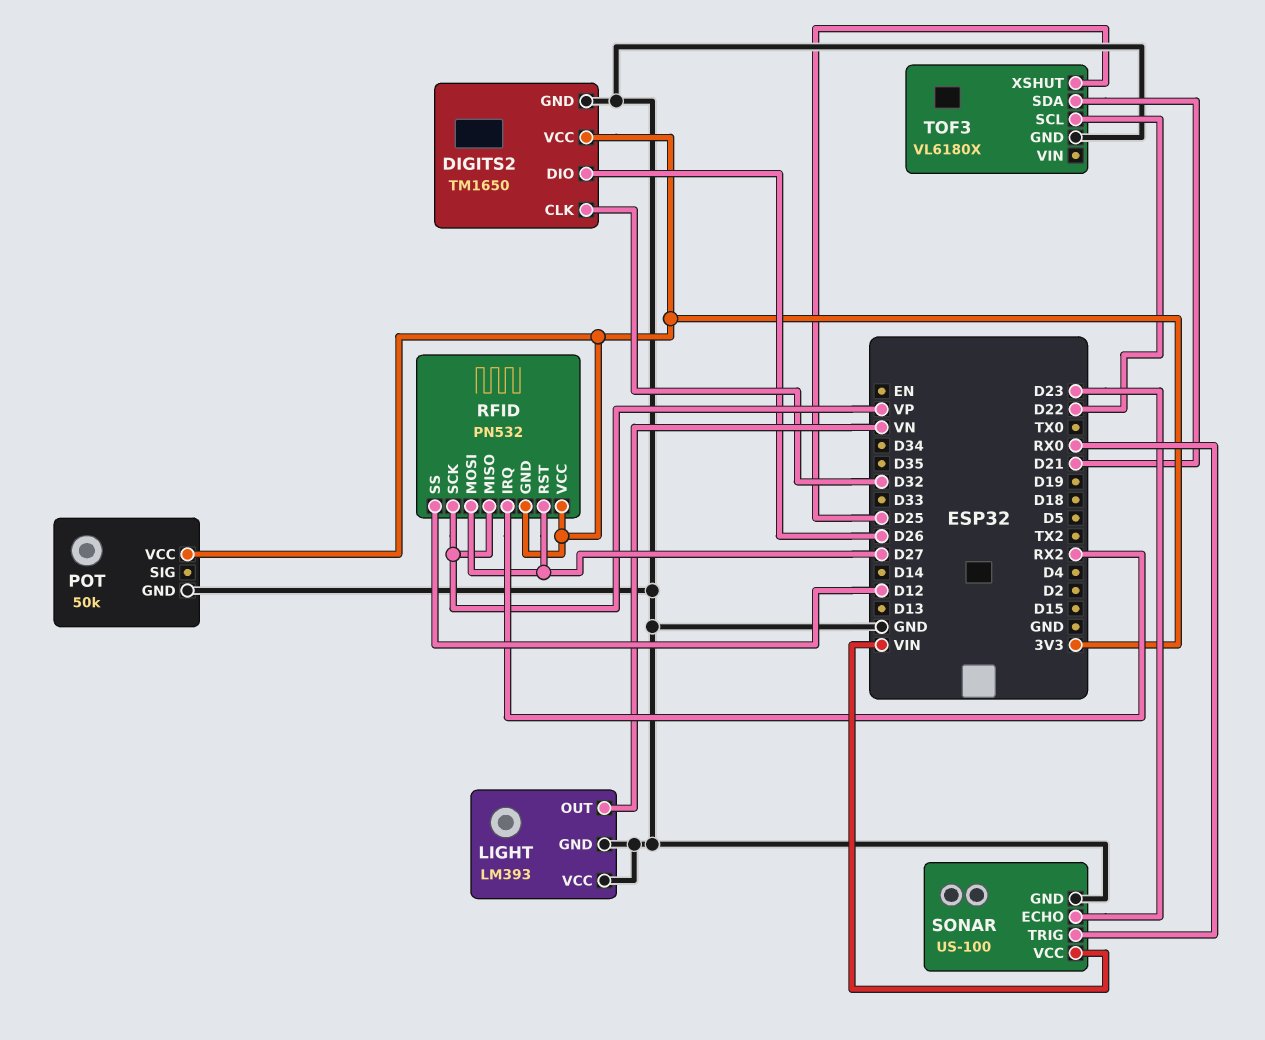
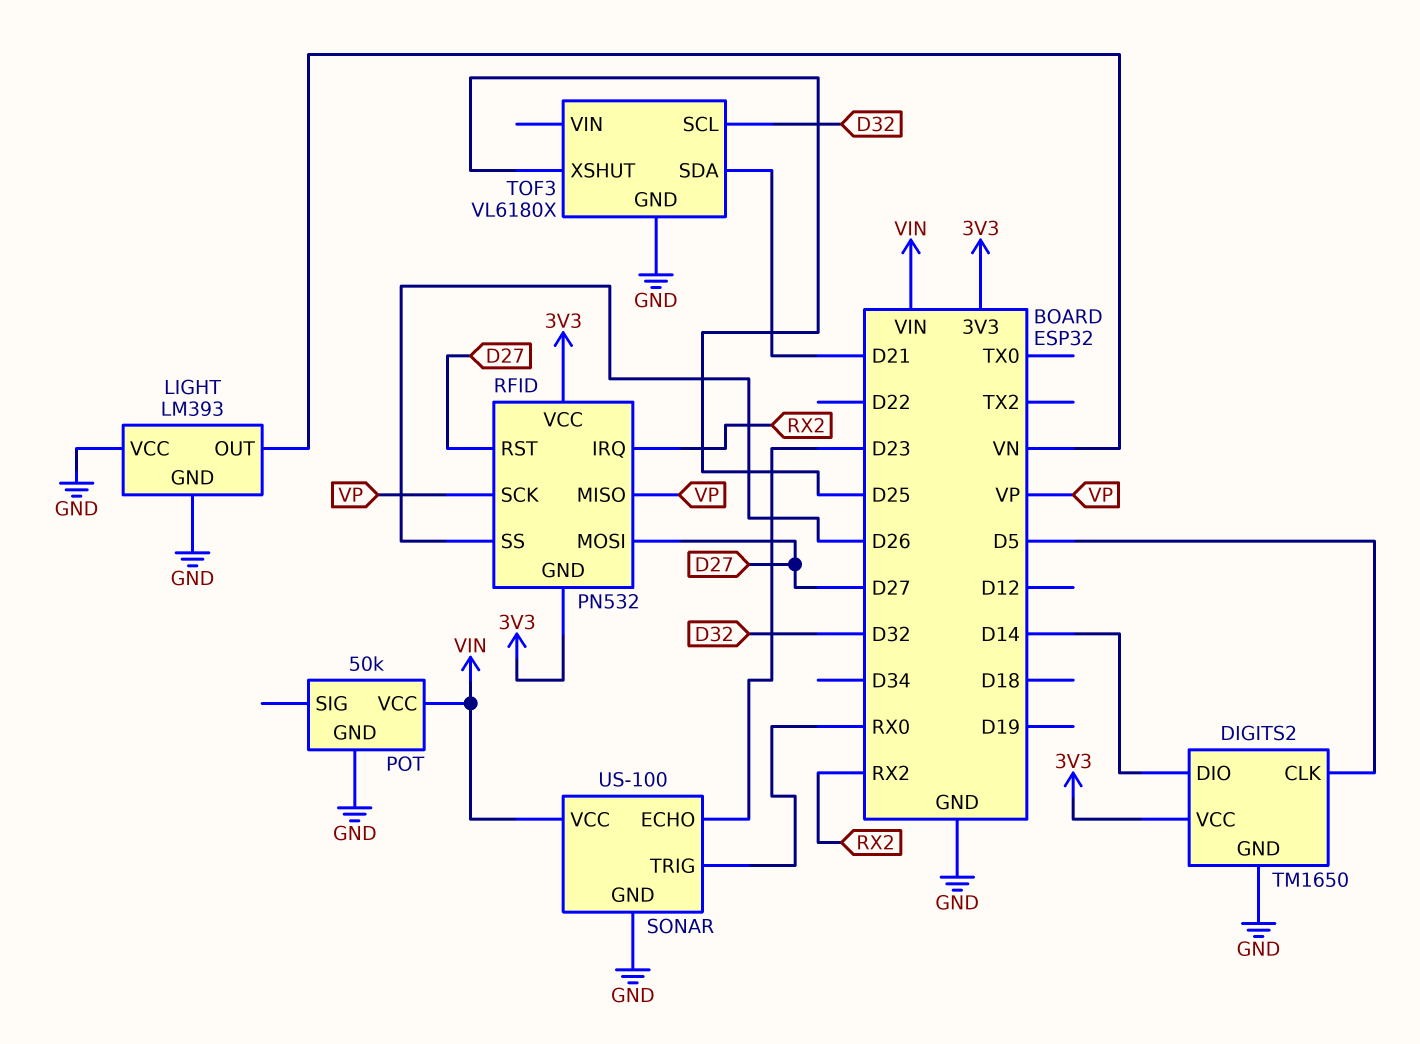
DIGITS2 pin CLK: D32 -> D5
DIGITS2 pin DIO: D26 -> D14
POT pin VCC: 3V3 -> VIN
RFID pin SS: D12 -> D26
TOF3 pin SCL: D22 -> D32

